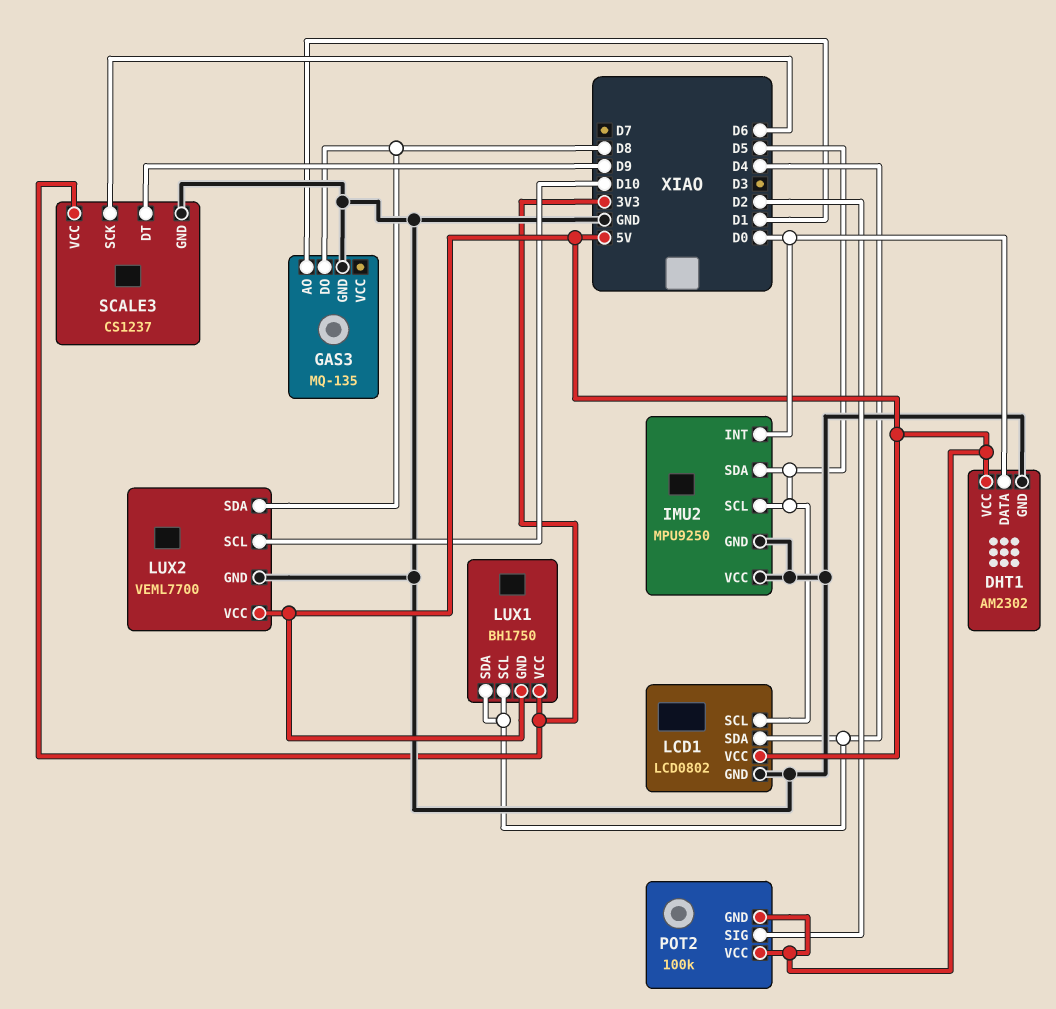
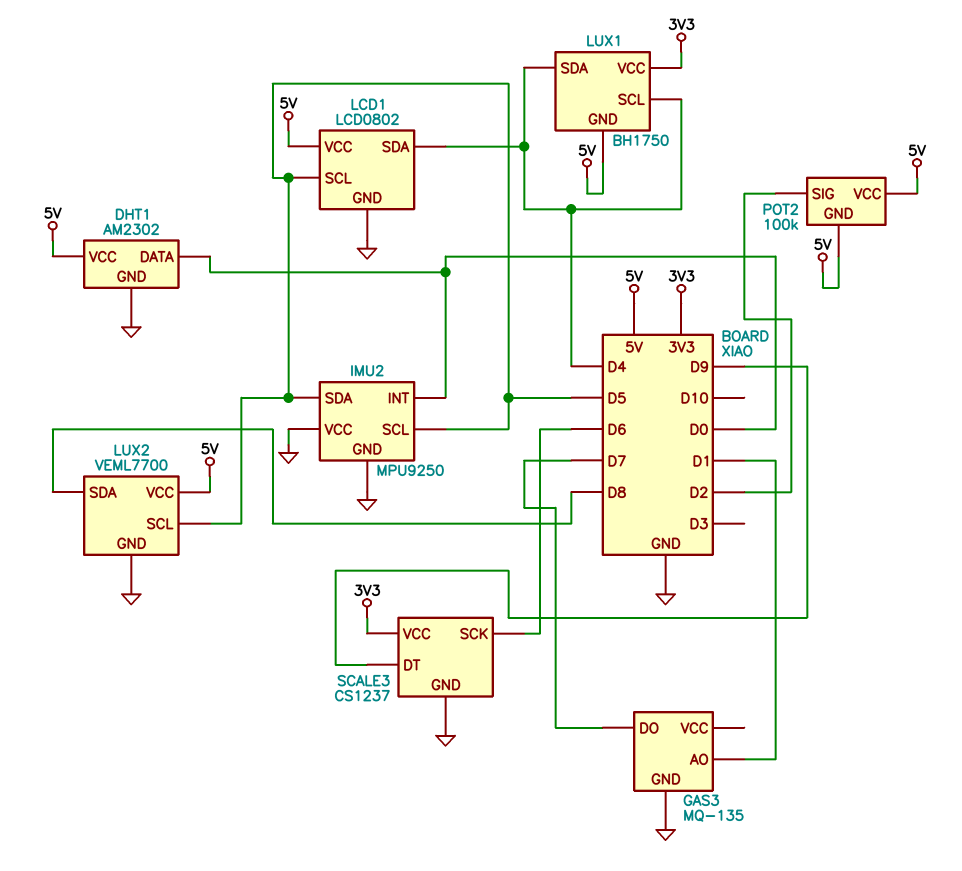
GAS3 pin DO: D8 -> D7
LUX2 pin SCL: D10 -> D5

